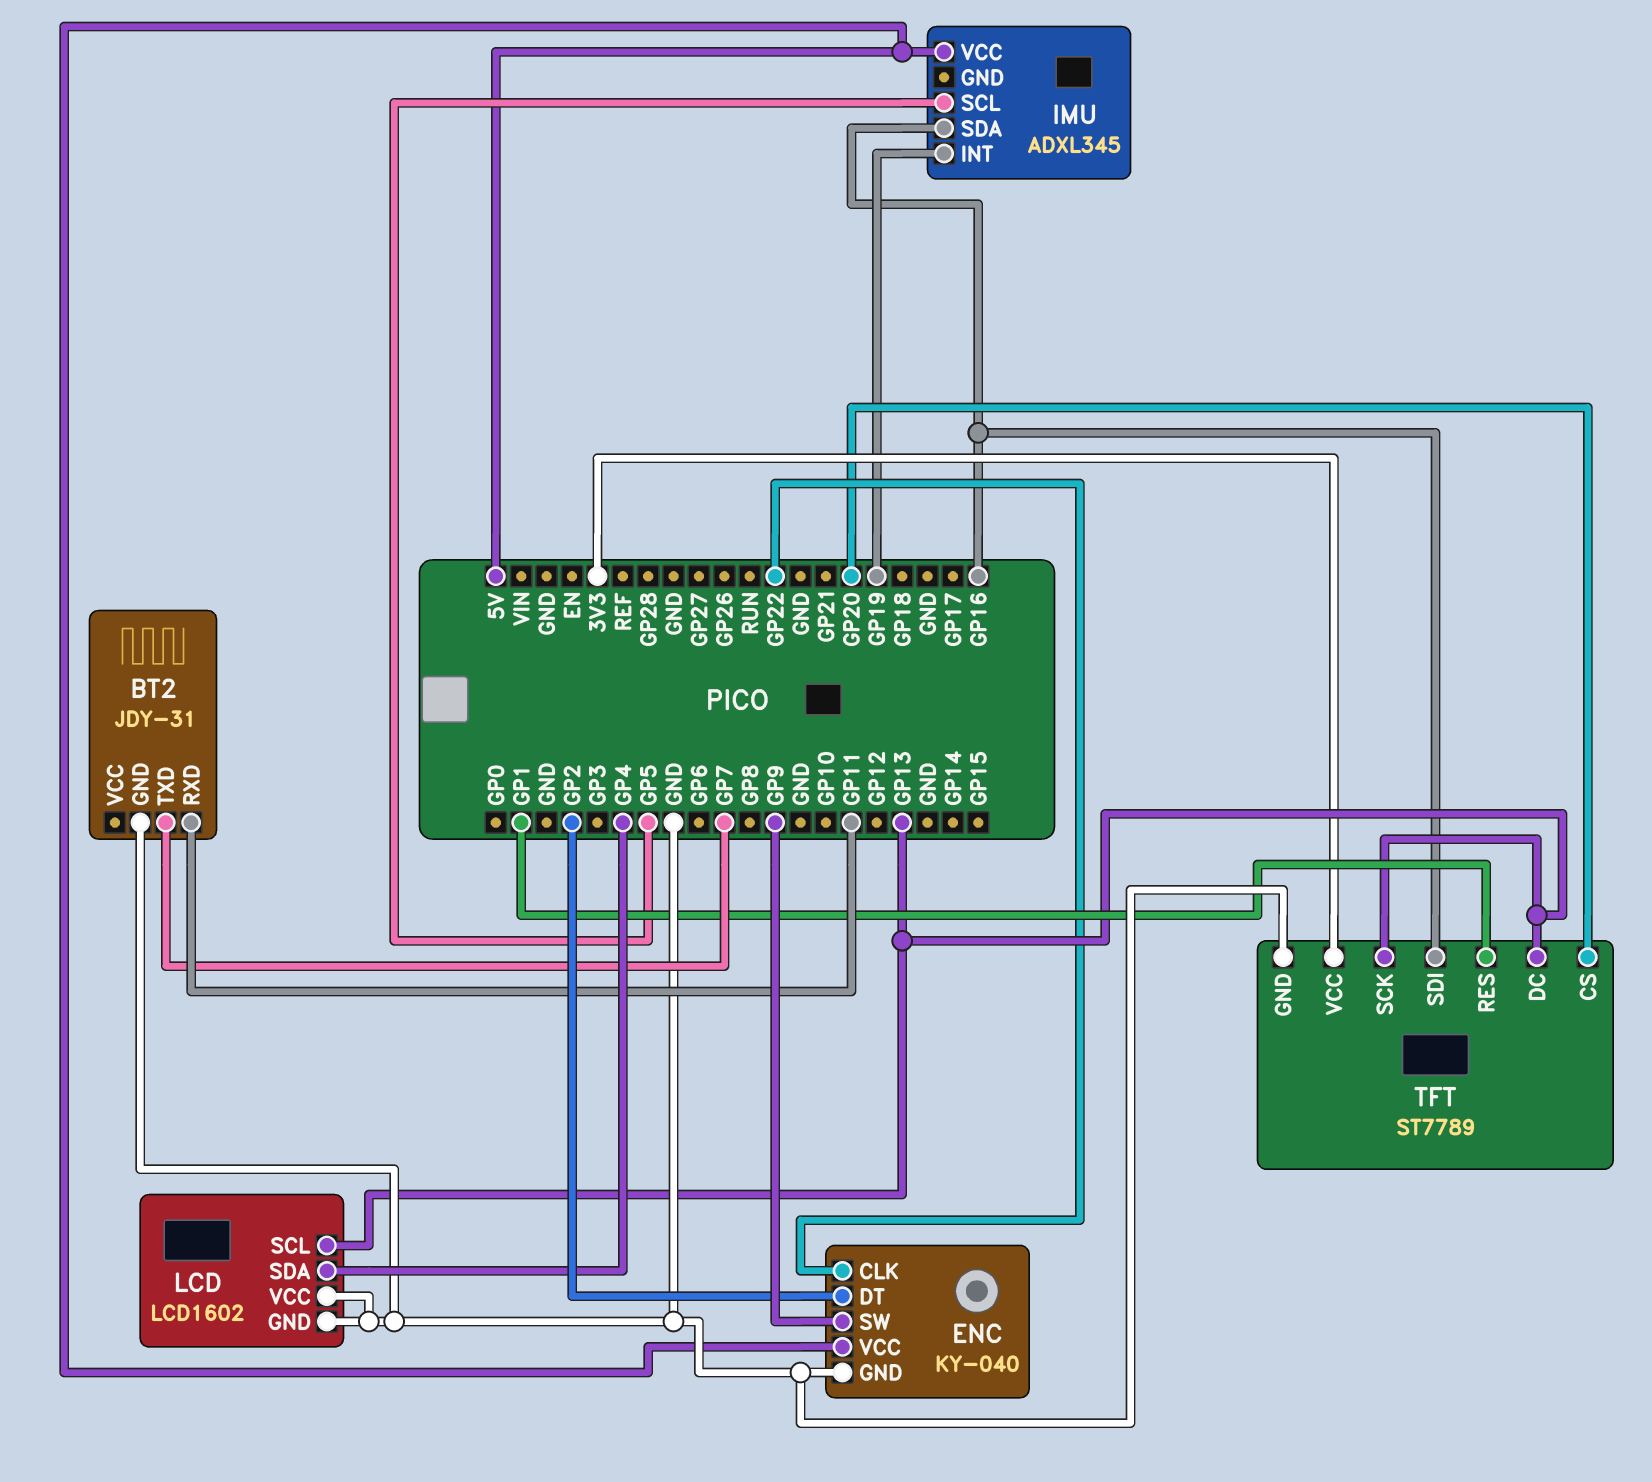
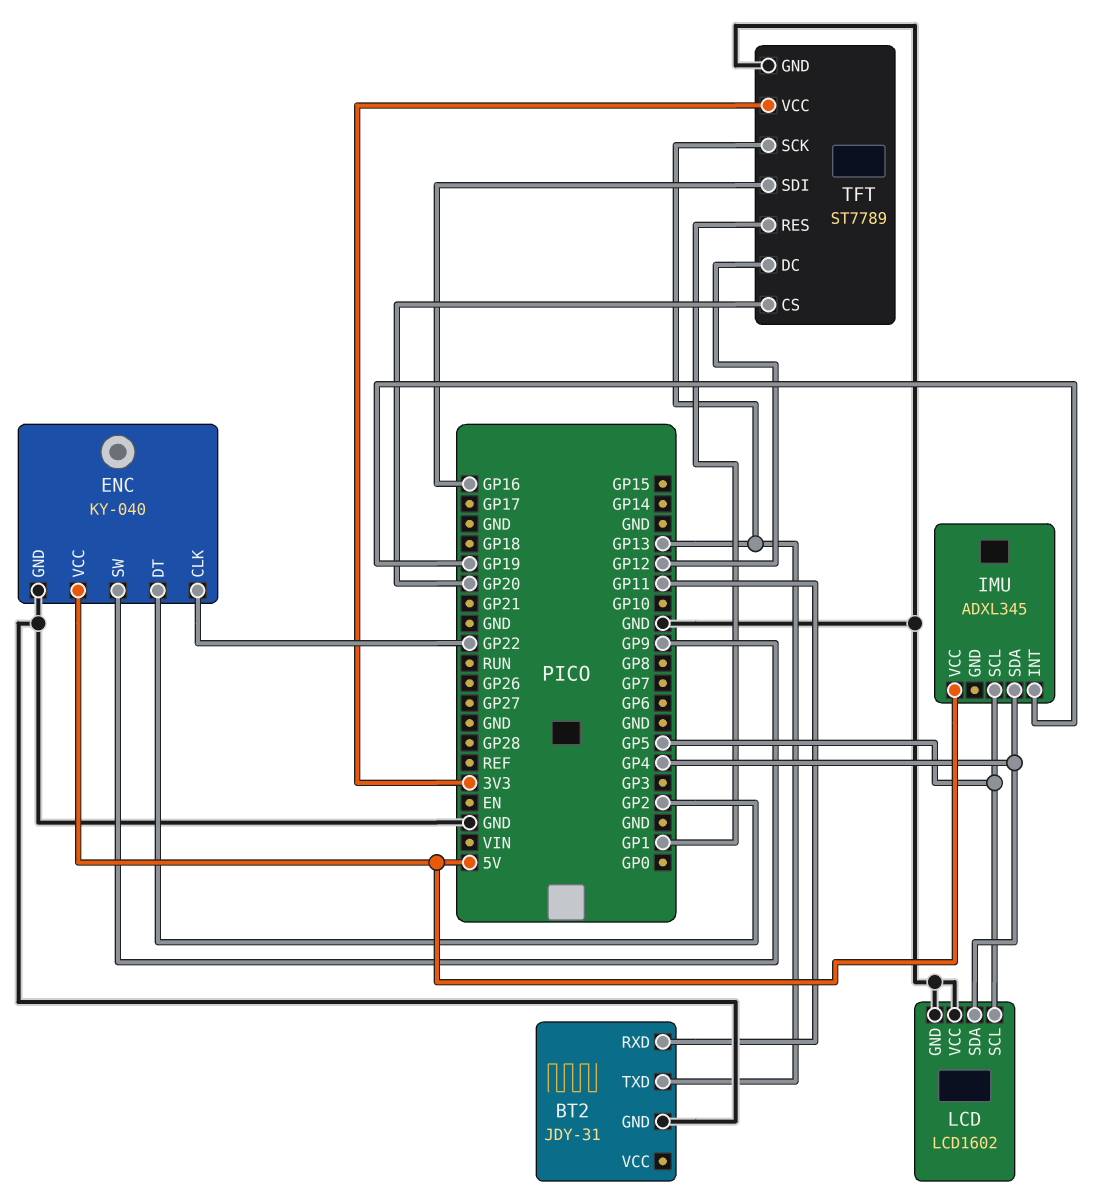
BT2 pin TXD: GP7 -> GP13
IMU pin SDA: GP16 -> GP4
LCD pin SCL: GP13 -> GP5
TFT pin DC: GP13 -> GP12

